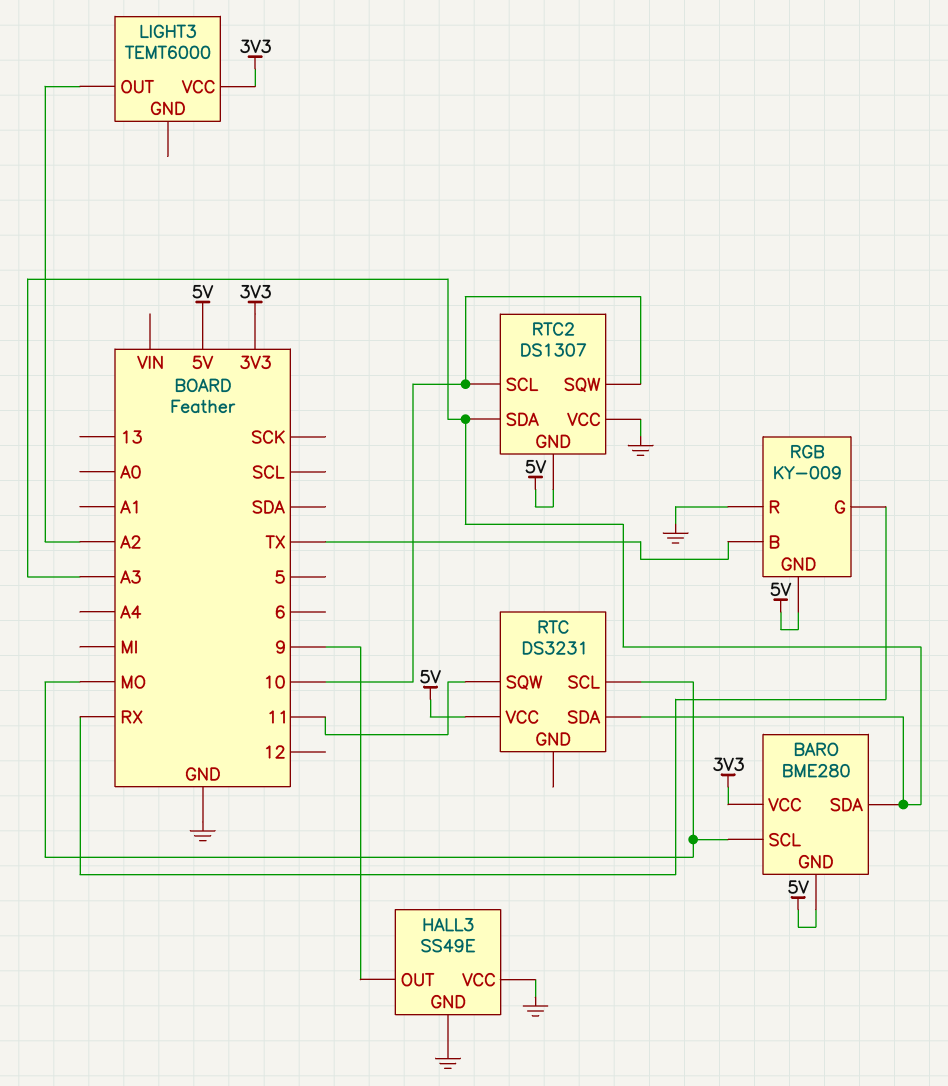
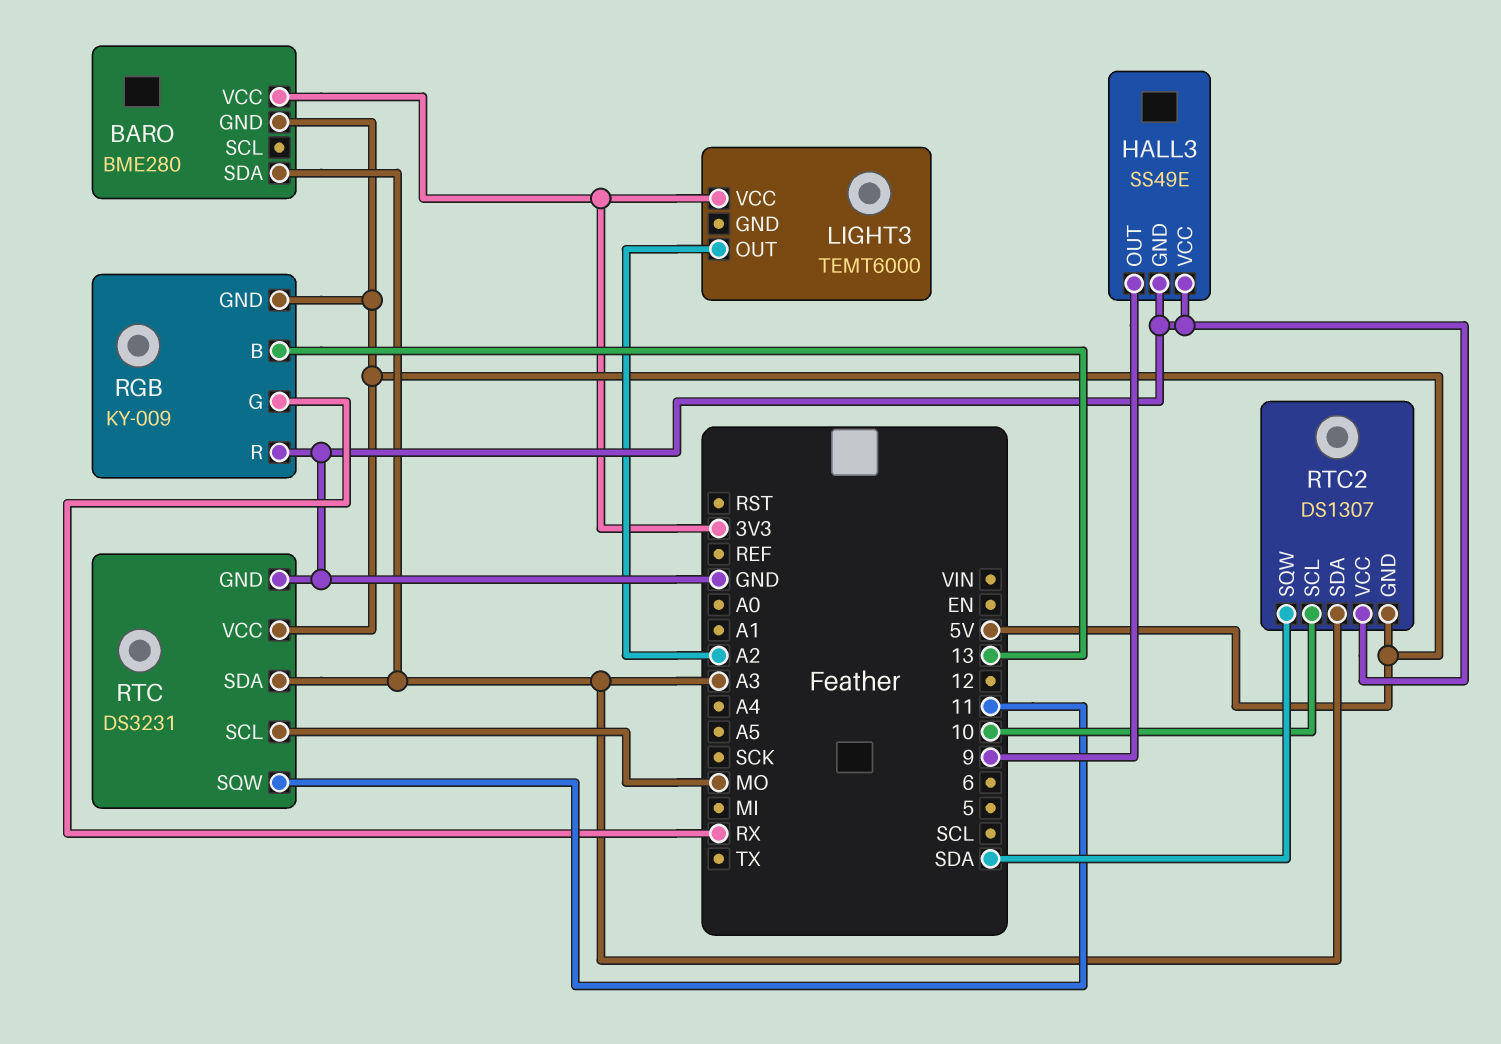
BARO pin SCL: MO -> none
RGB pin B: TX -> 13
RTC pin GND: none -> GND
RTC2 pin SQW: 10 -> SDA

